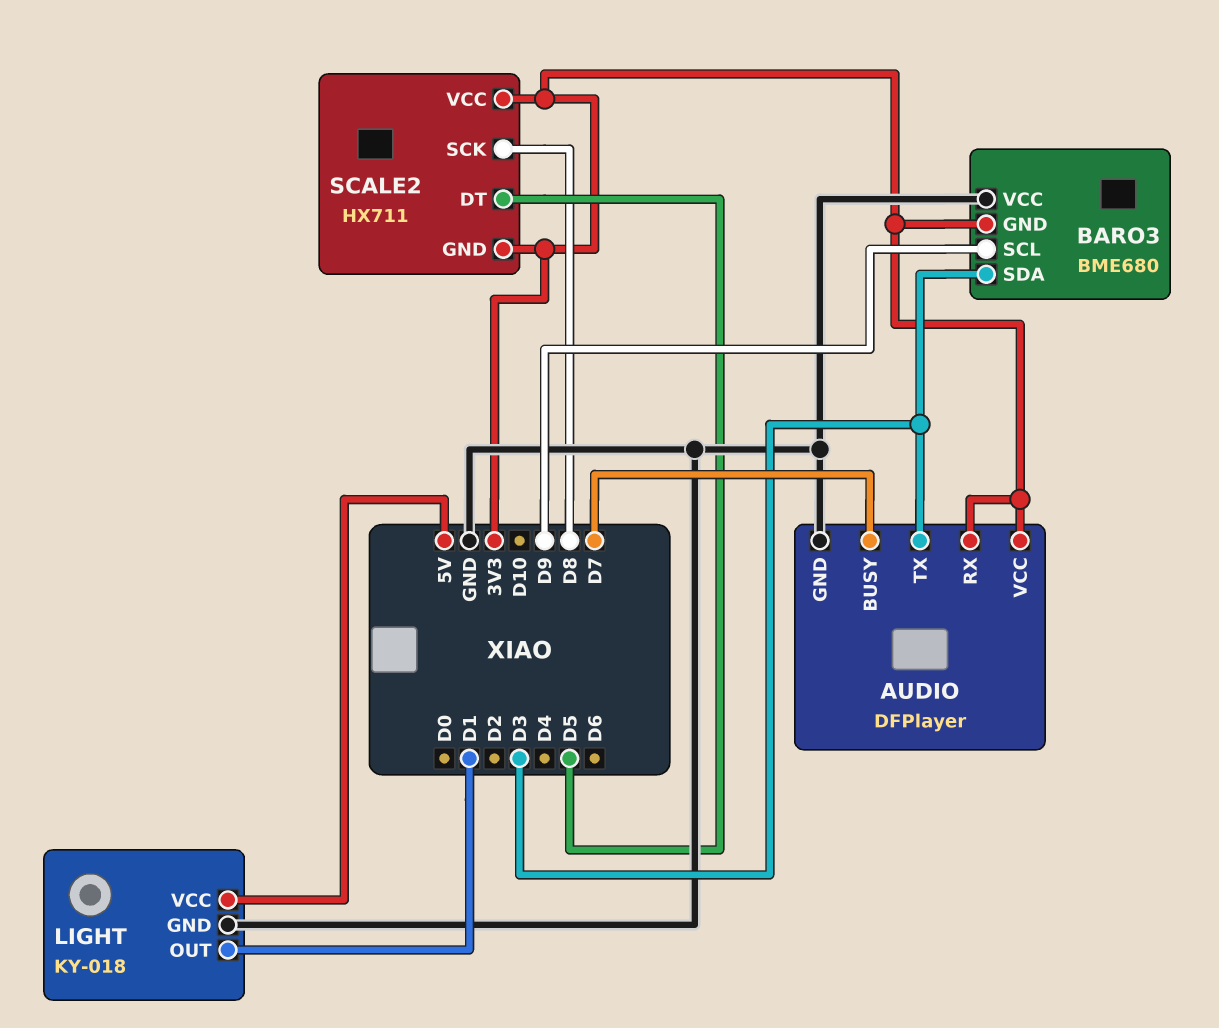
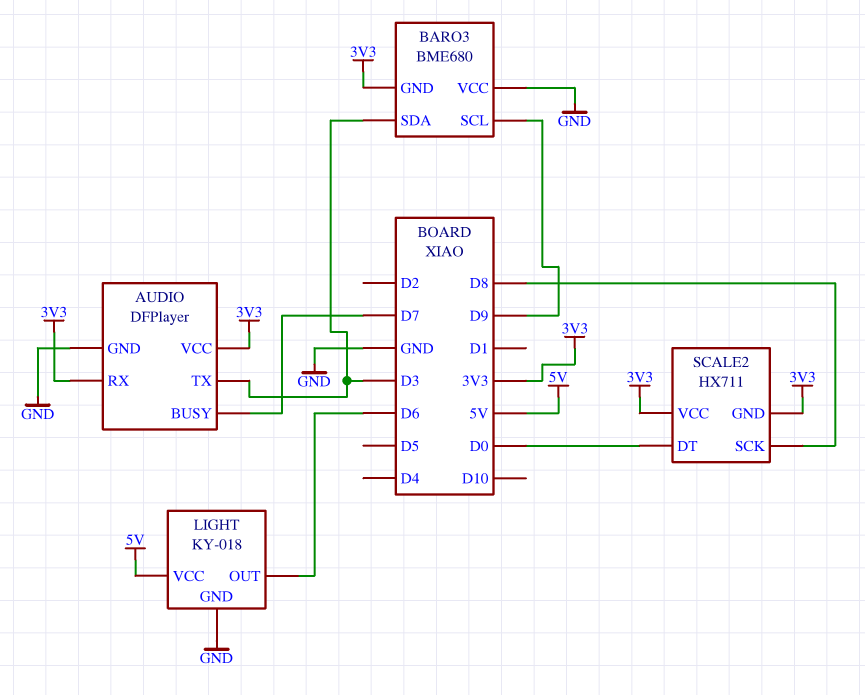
LIGHT pin OUT: D1 -> D6
SCALE2 pin DT: D5 -> D0

